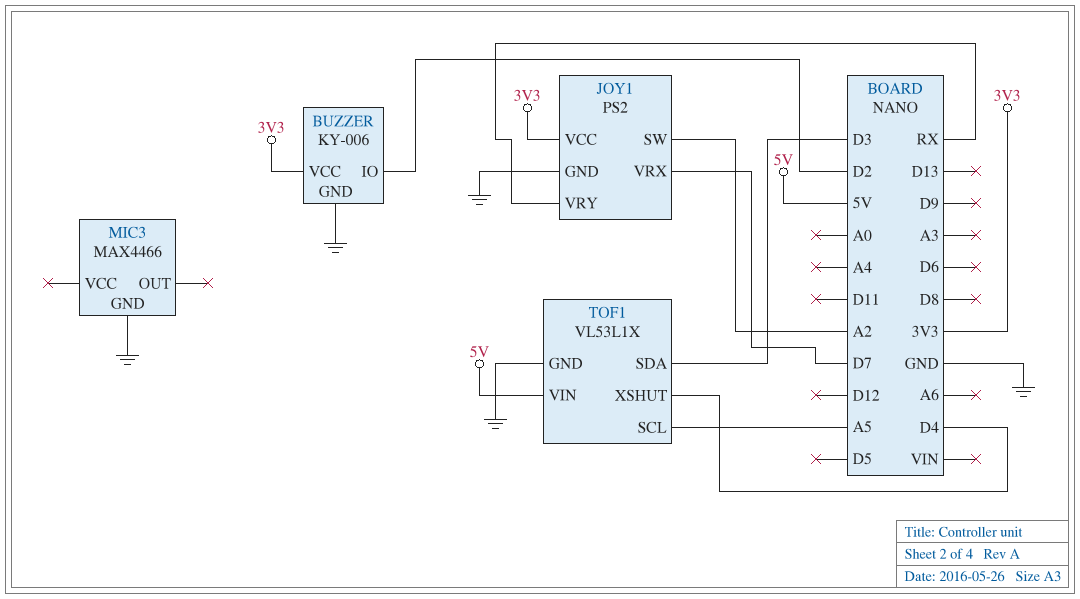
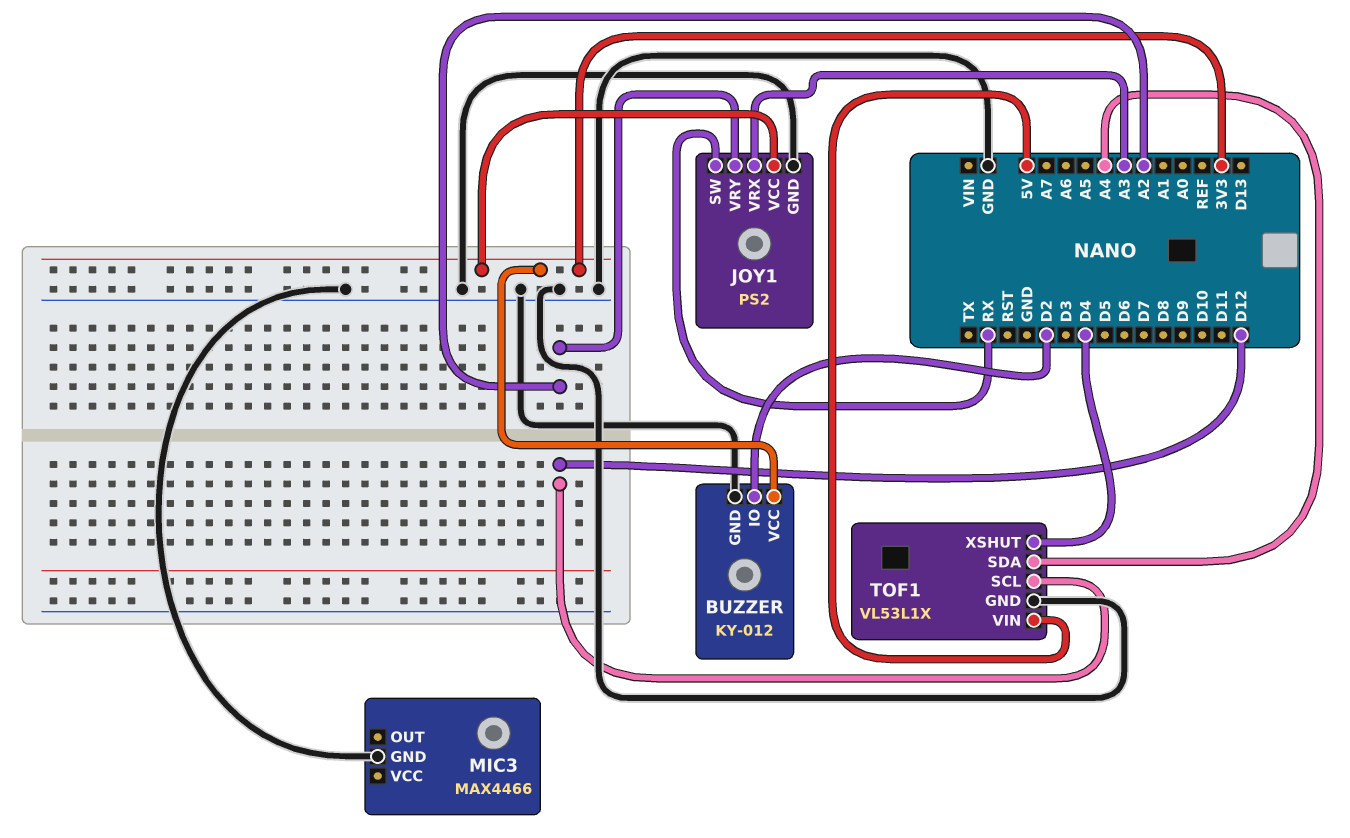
BUZZER: KY-006 -> KY-012
JOY1 pin SW: A2 -> RX
JOY1 pin VRX: D7 -> A3
JOY1 pin VRY: RX -> A2
TOF1 pin SCL: A5 -> D12
TOF1 pin SDA: D3 -> A4

